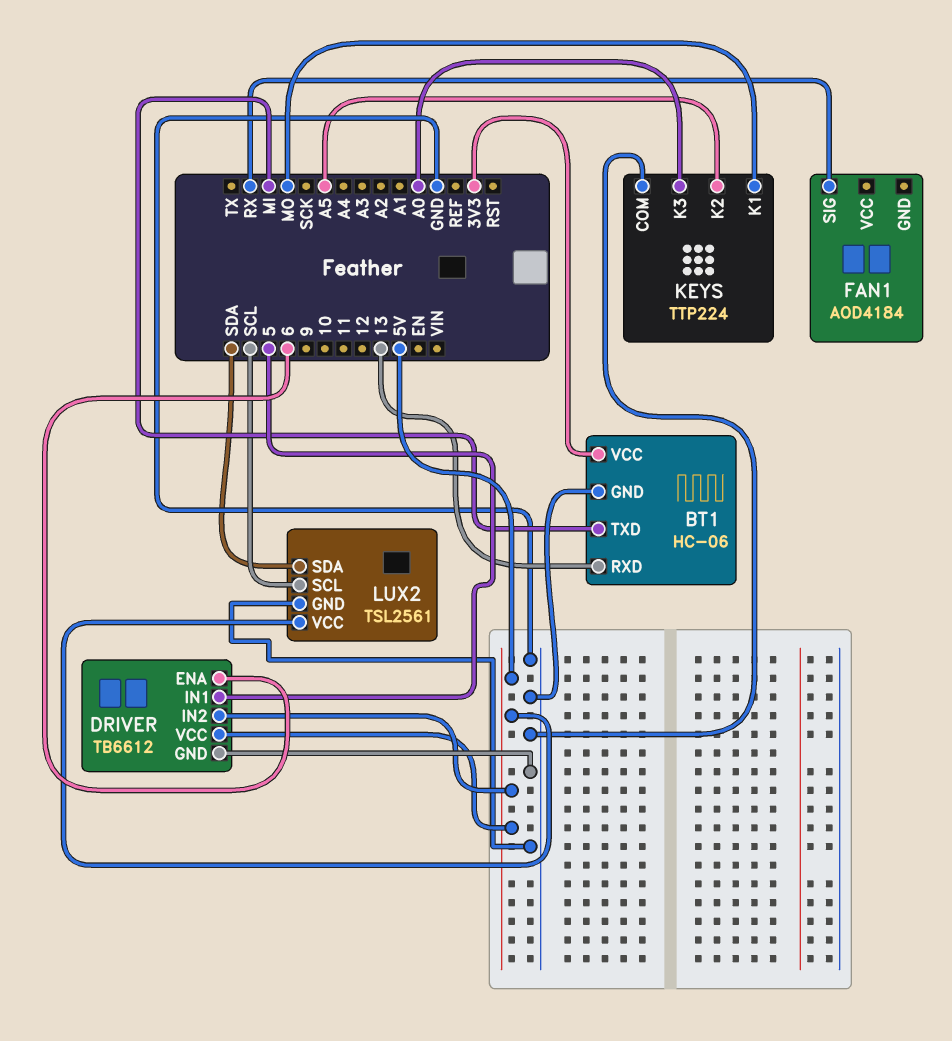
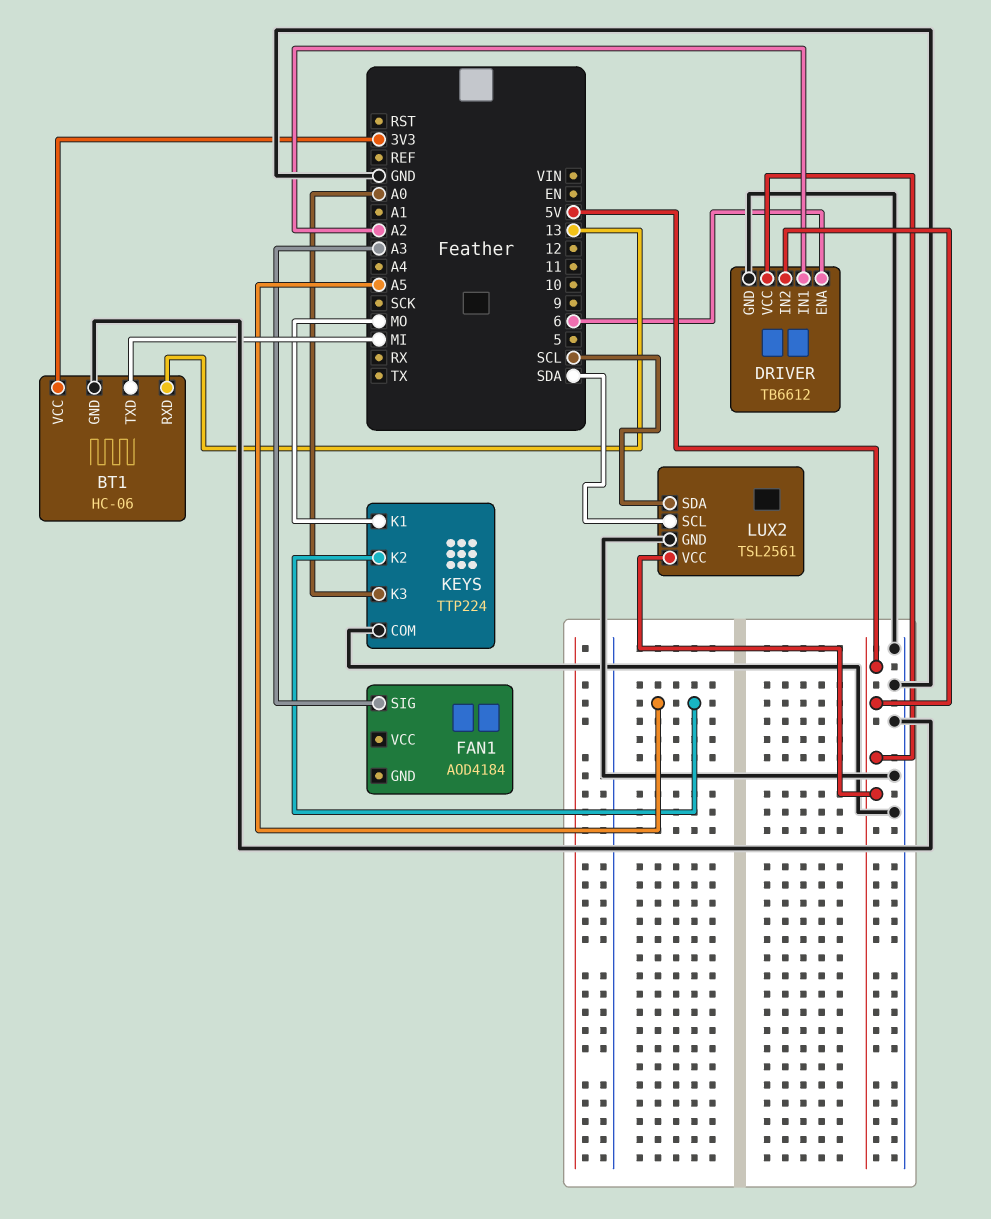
DRIVER pin IN1: 5 -> A2
FAN1 pin SIG: RX -> A3
LUX2 pin SCL: SCL -> SDA
LUX2 pin SDA: SDA -> SCL

